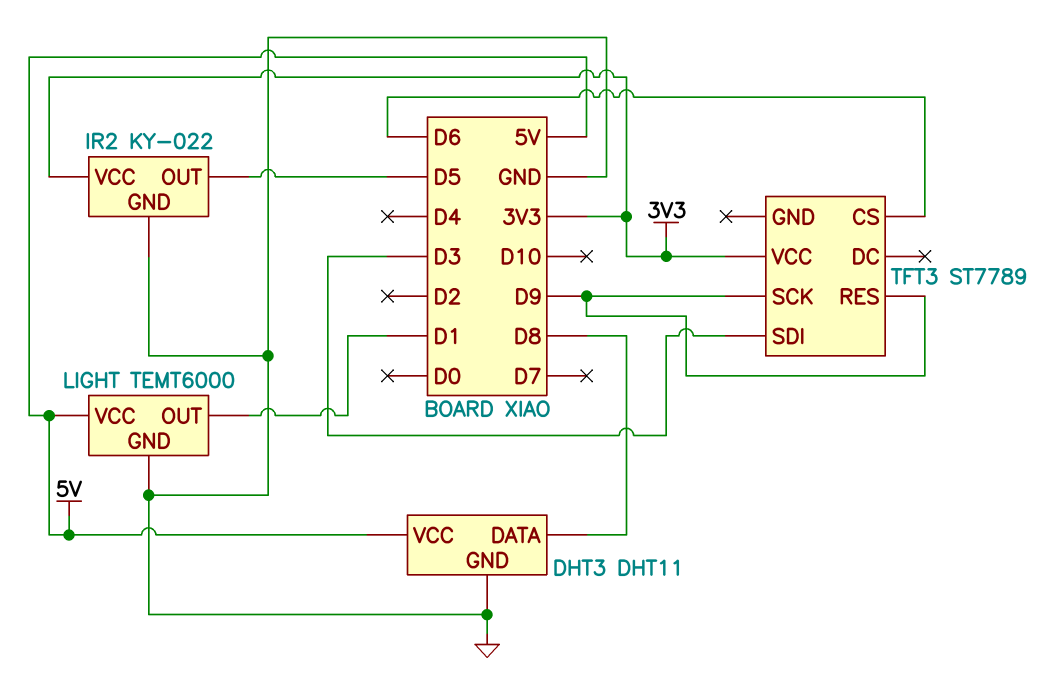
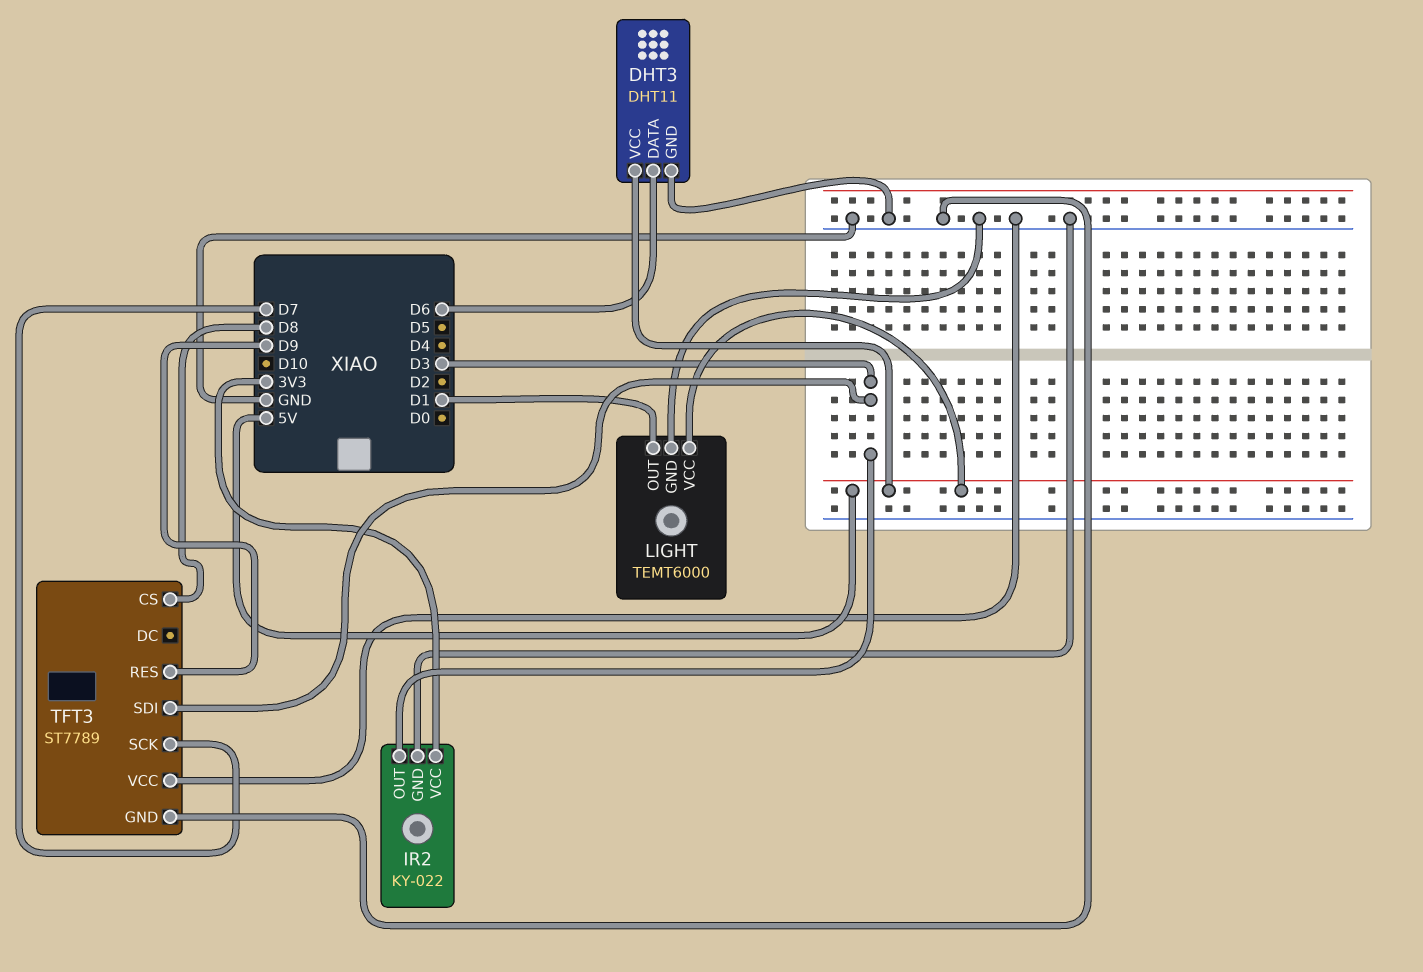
DHT3 pin DATA: D8 -> D6
IR2 pin OUT: D5 -> D3
TFT3 pin CS: D6 -> D8
TFT3 pin GND: none -> GND
TFT3 pin SCK: D9 -> D7
TFT3 pin VCC: 3V3 -> GND

